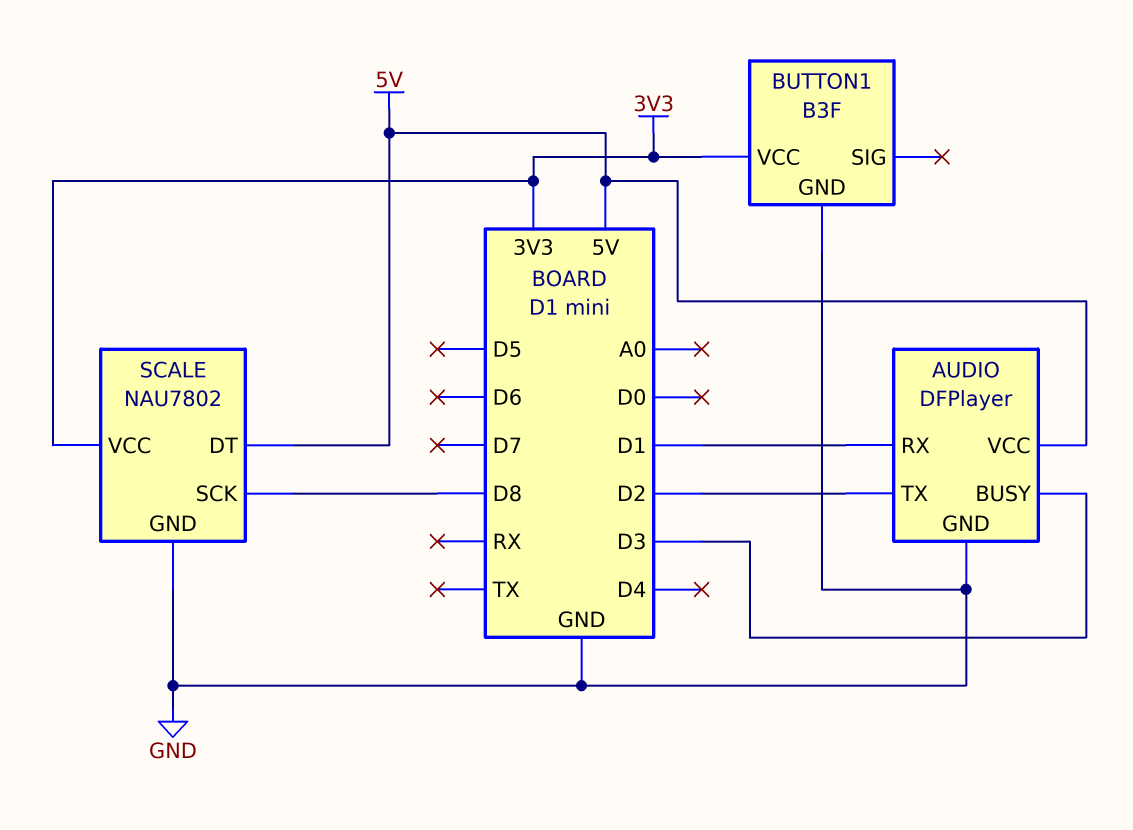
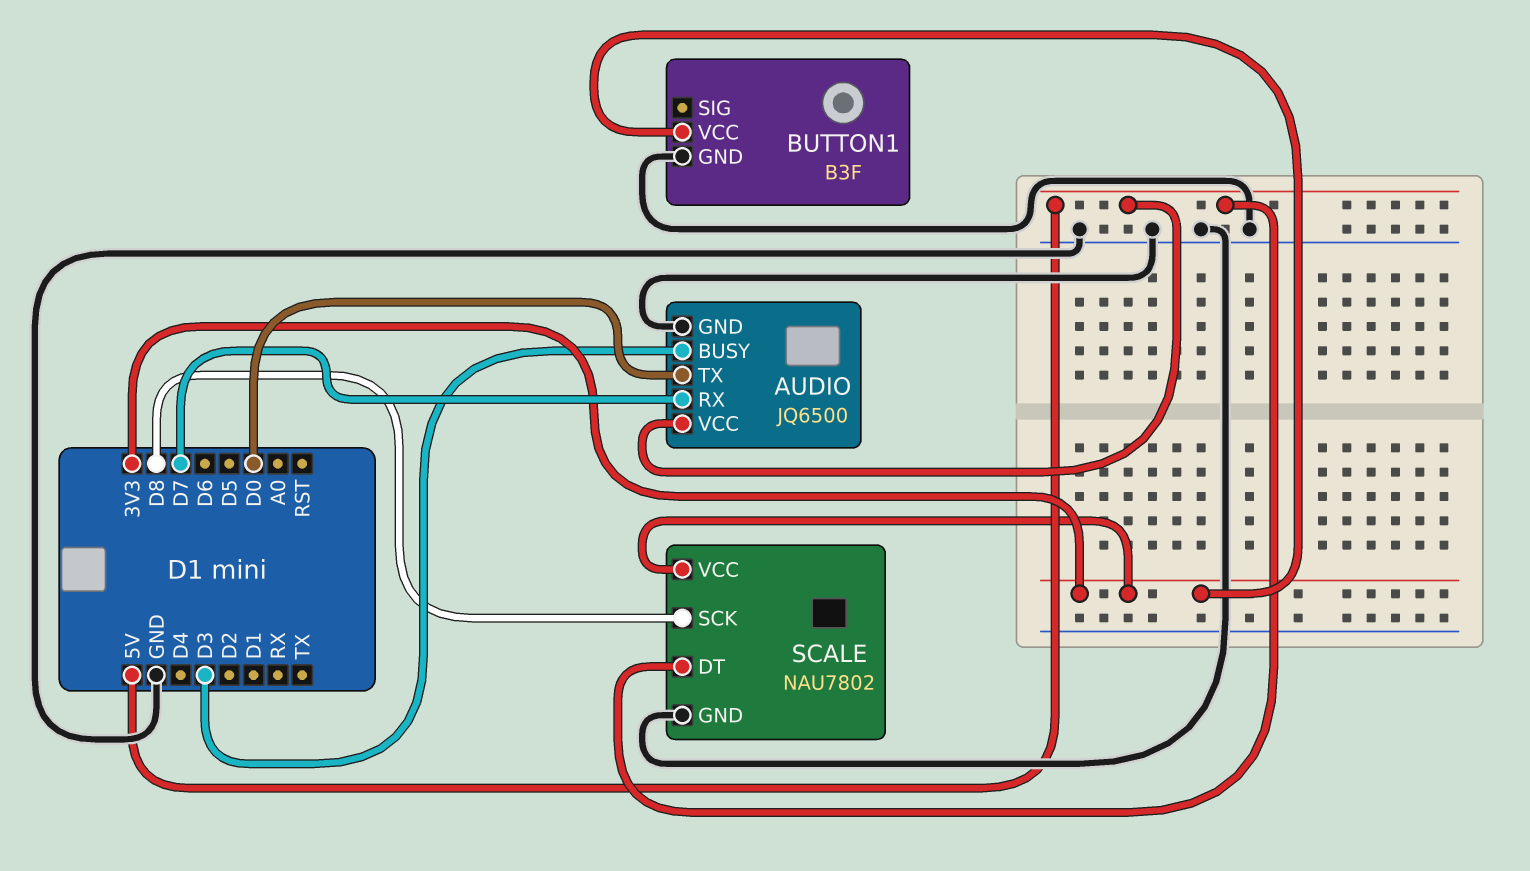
AUDIO: DFPlayer -> JQ6500
AUDIO pin RX: D1 -> D7
AUDIO pin TX: D2 -> D0

